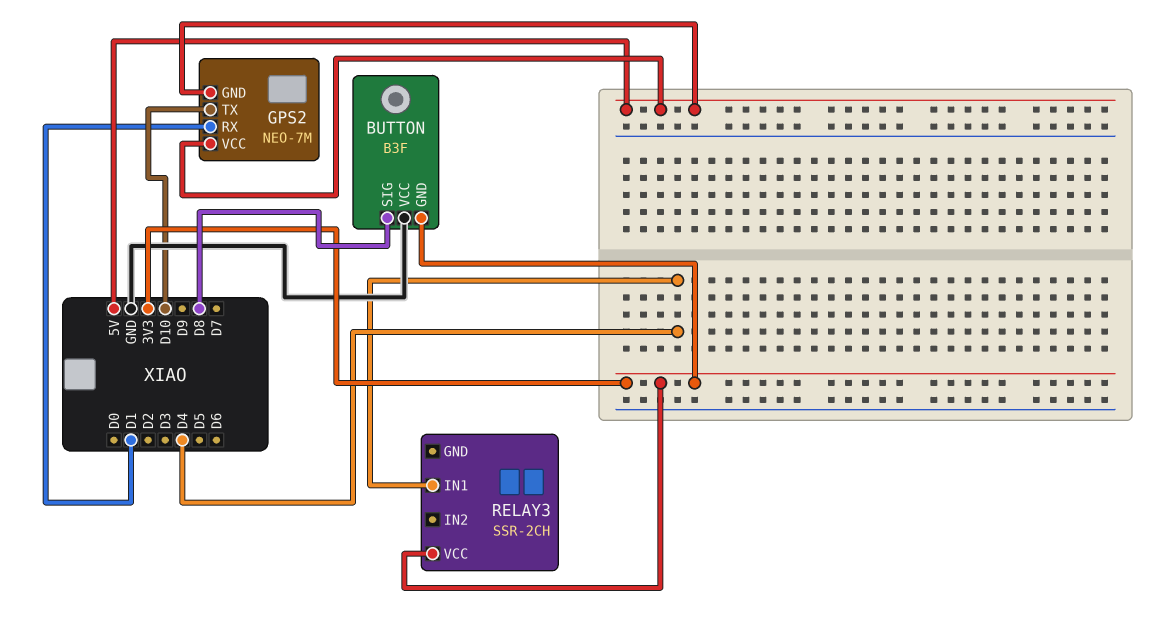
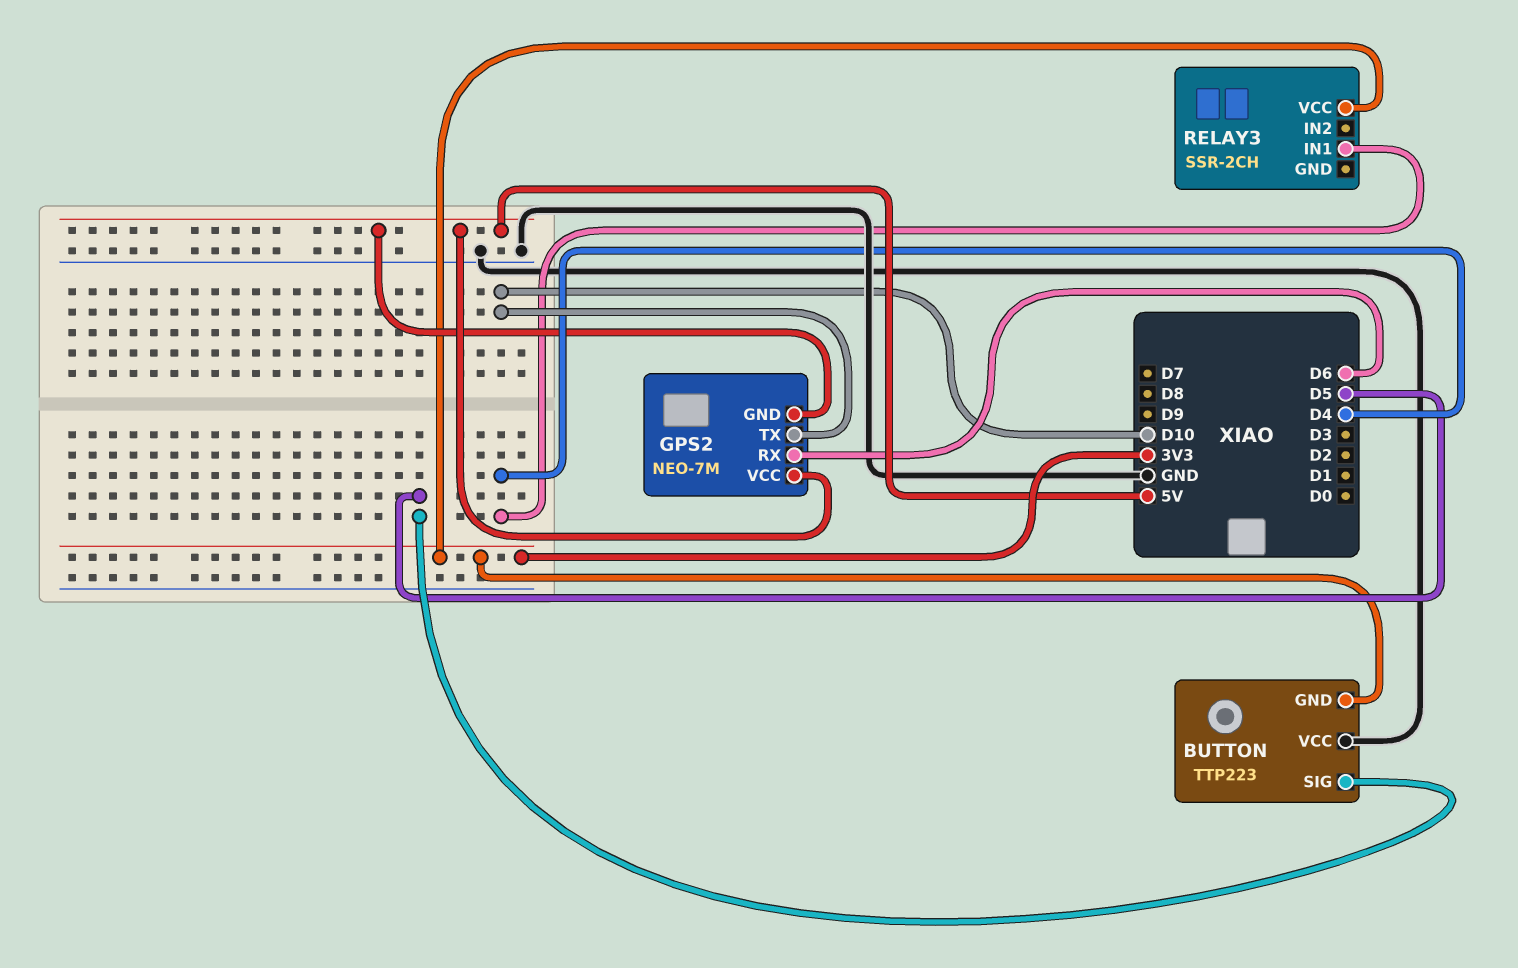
BUTTON: B3F -> TTP223
BUTTON pin SIG: D8 -> D5
GPS2 pin RX: D1 -> D6

